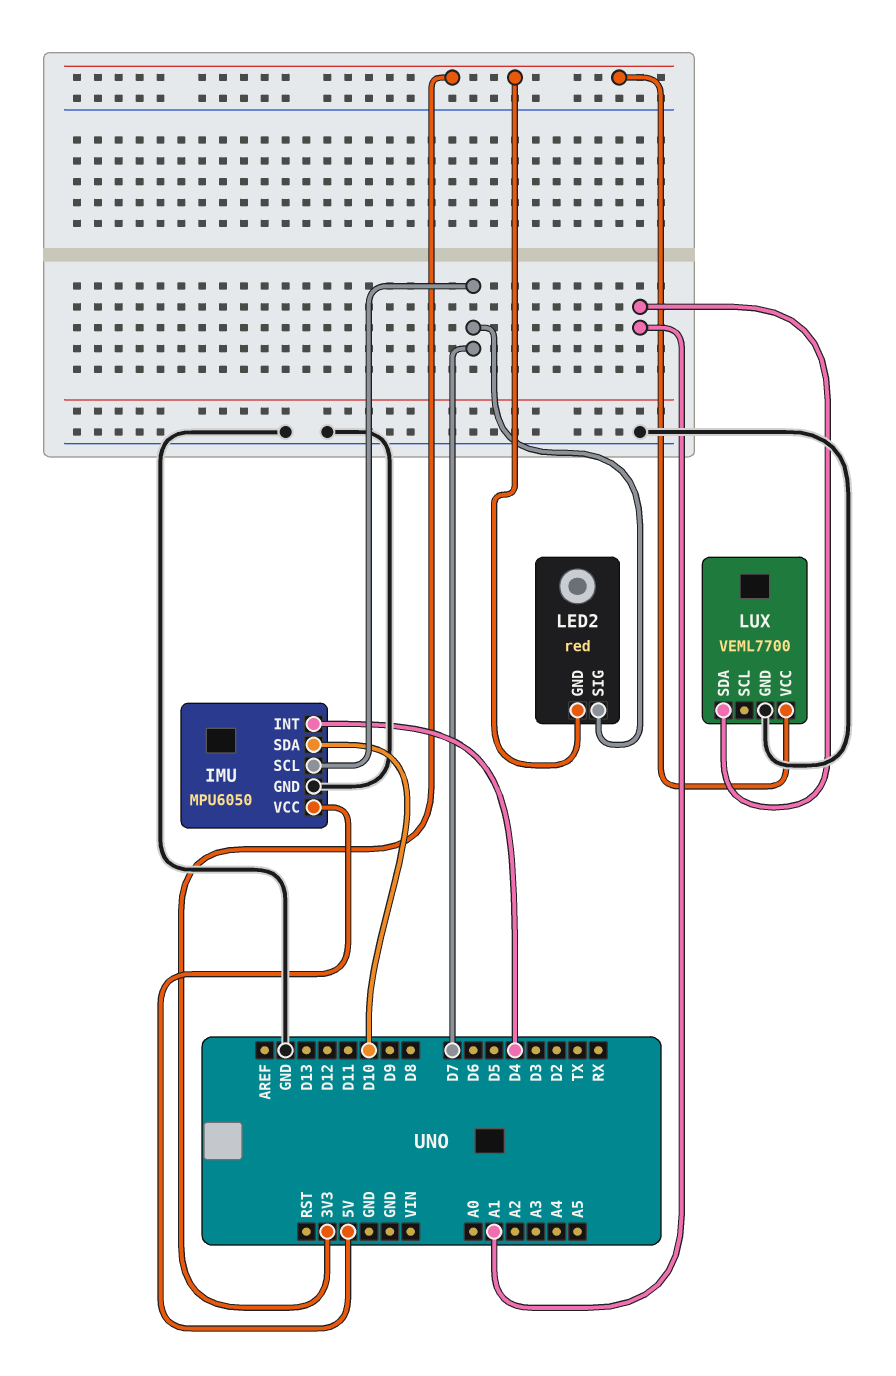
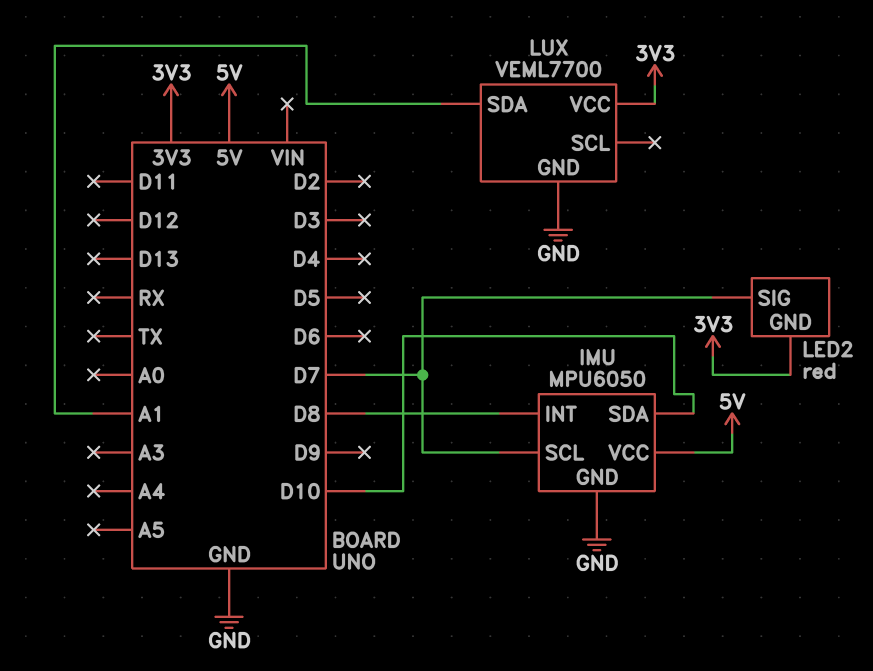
IMU pin INT: D4 -> D8

